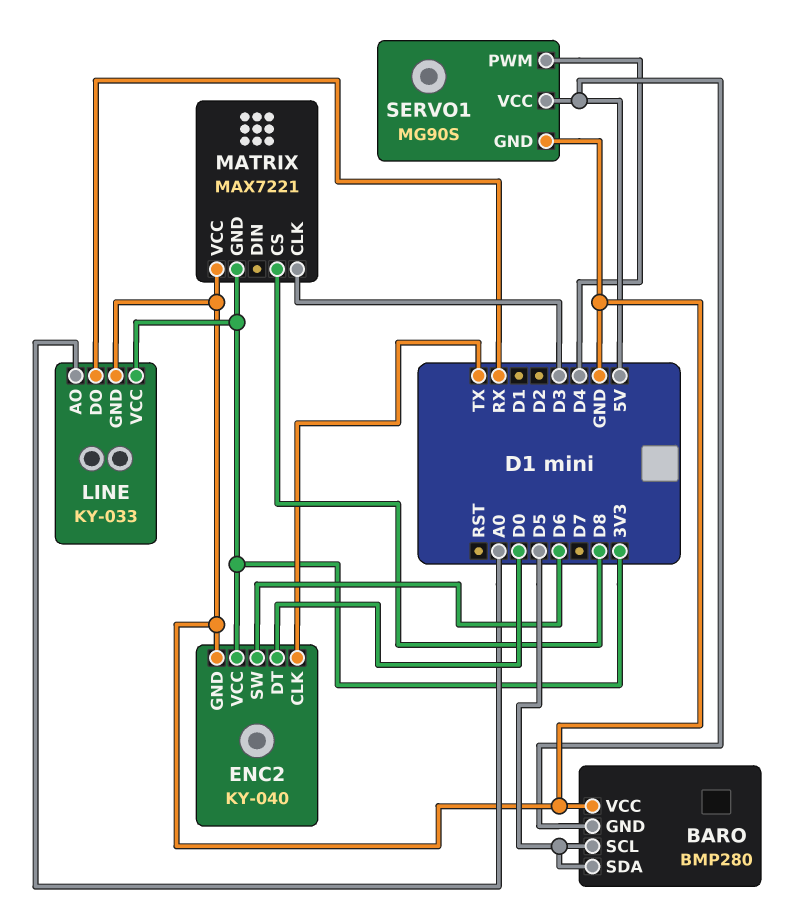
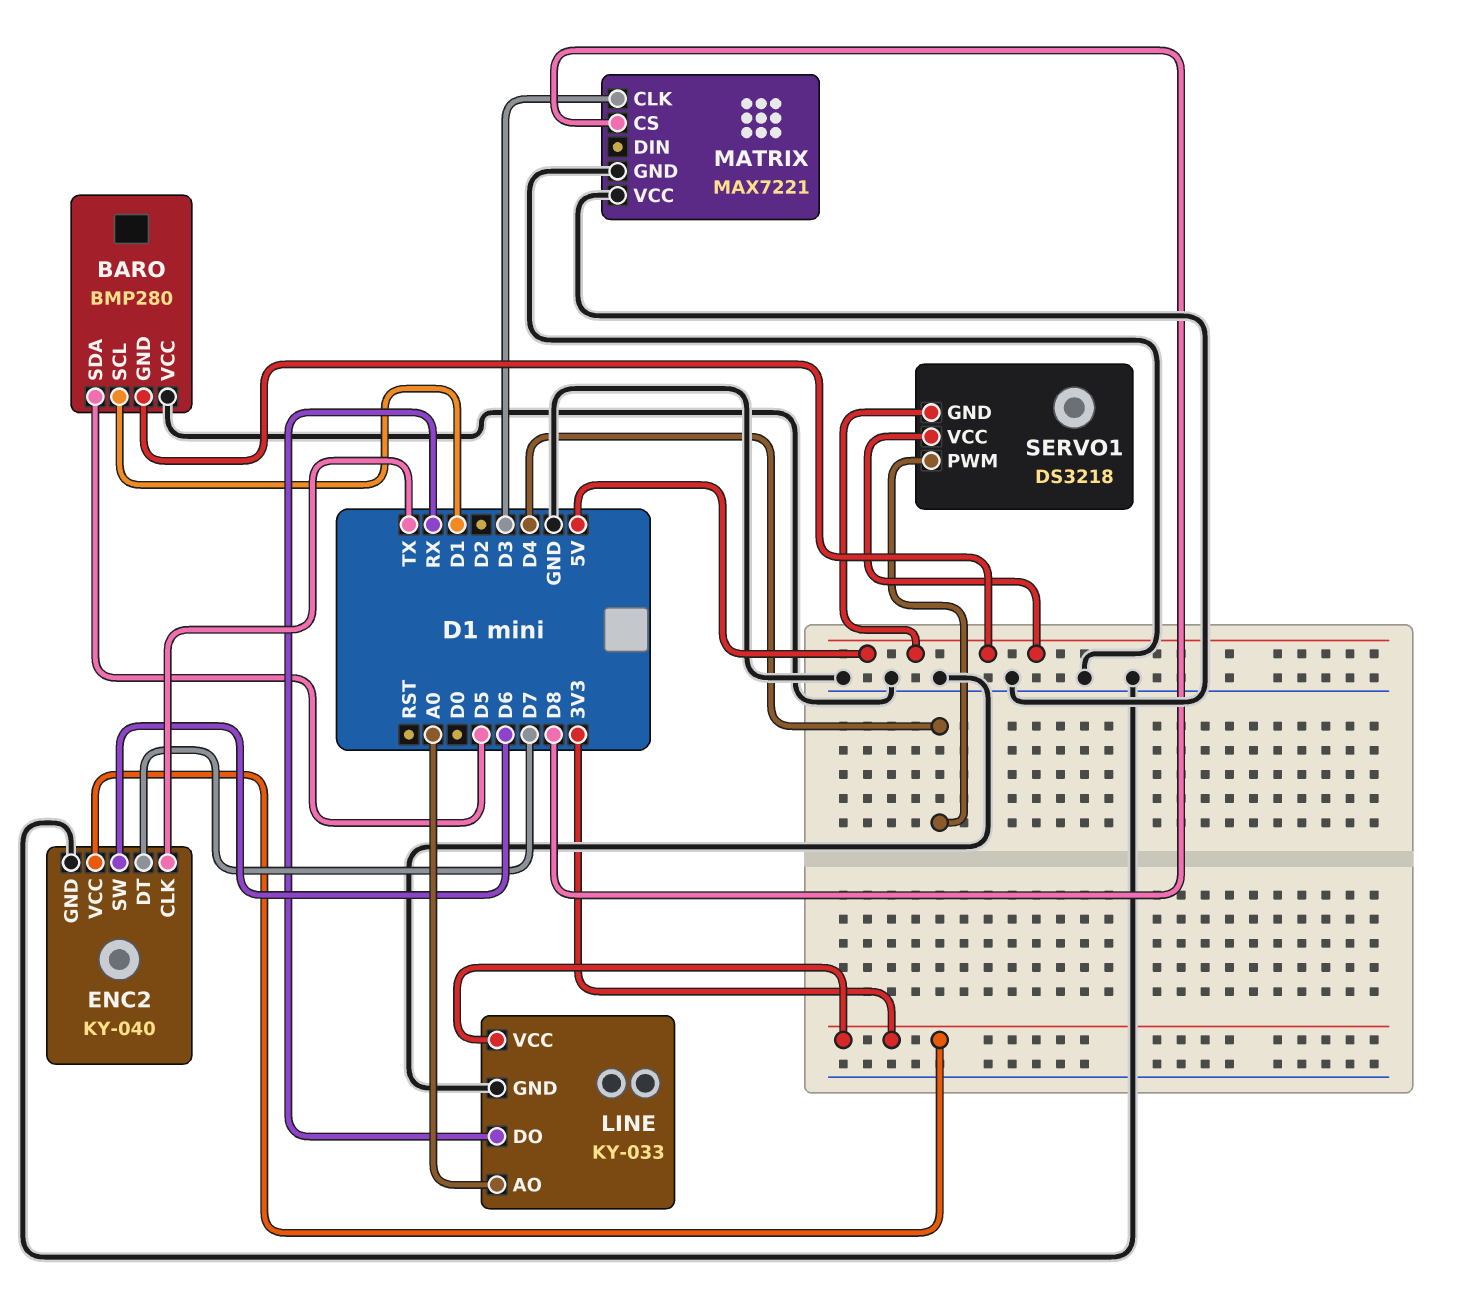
BARO pin SCL: D5 -> D1
ENC2 pin DT: D0 -> D7
MATRIX pin GND: 3V3 -> GND
SERVO1: MG90S -> DS3218
SERVO1 pin GND: GND -> 5V

